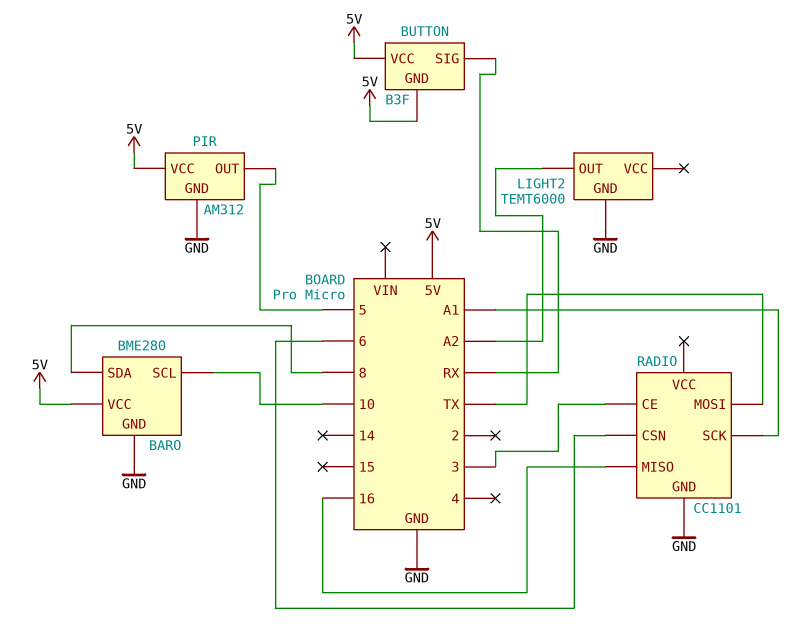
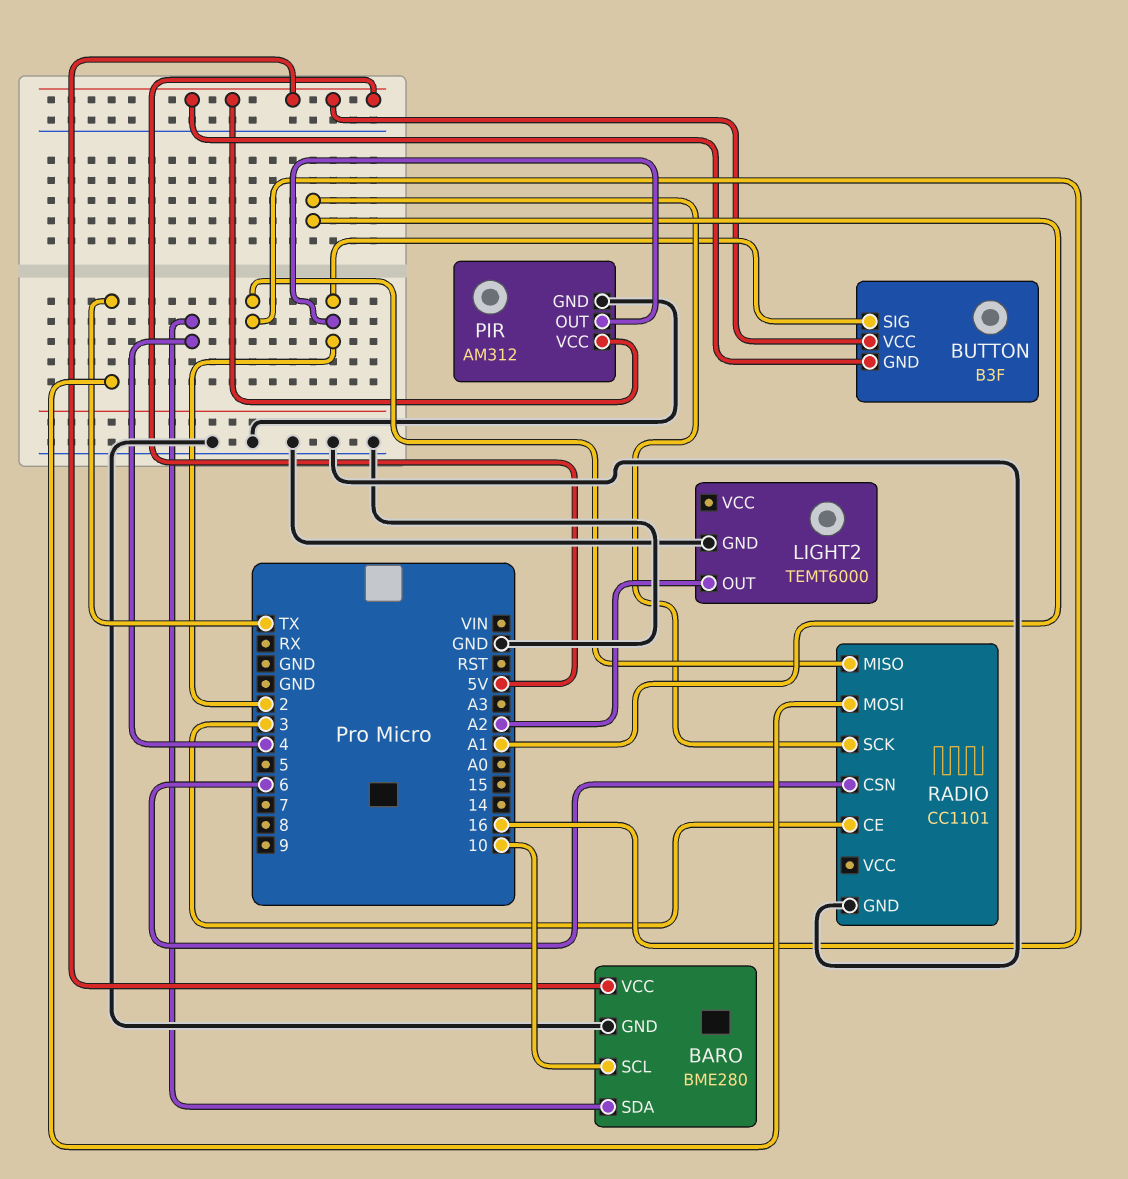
BARO pin SDA: 8 -> 4
BUTTON pin SIG: RX -> 2
PIR pin OUT: 5 -> 2

